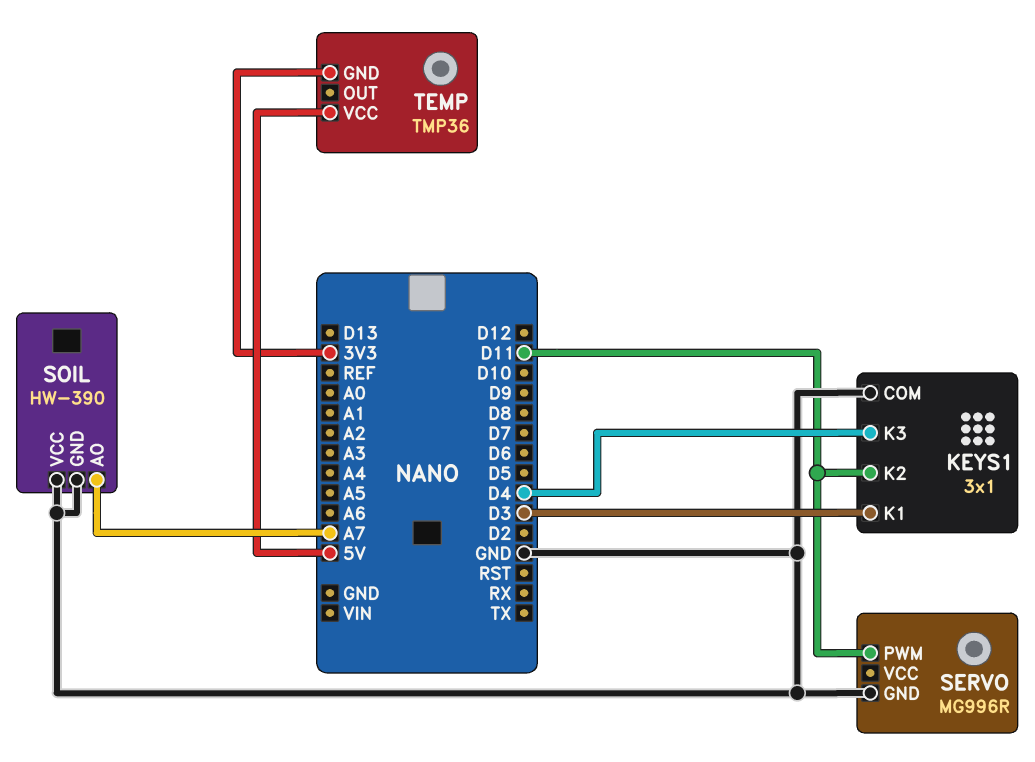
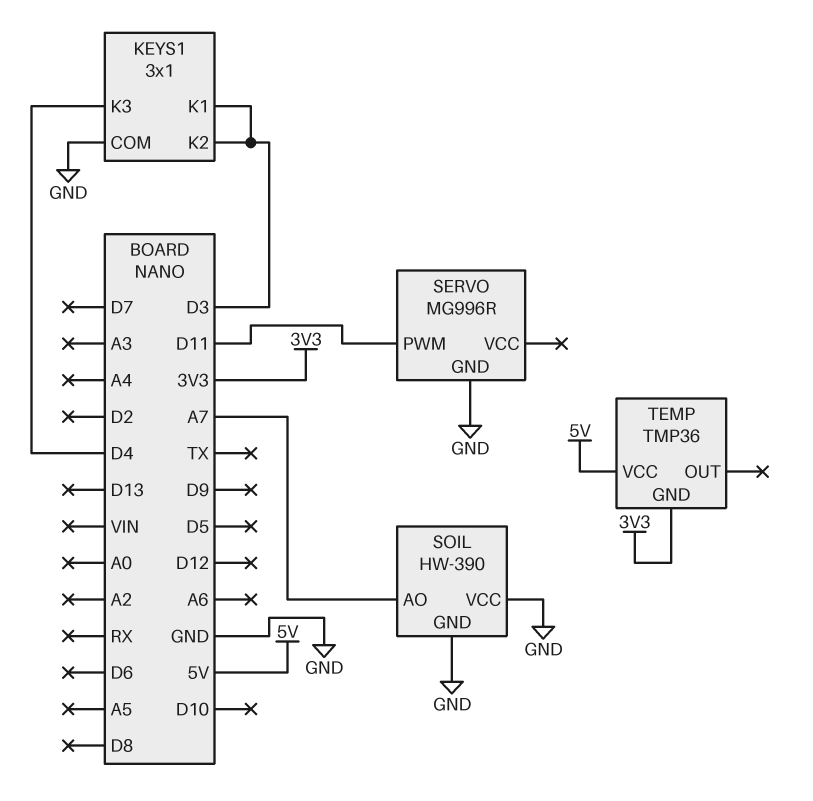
KEYS1 pin K2: D11 -> D3

